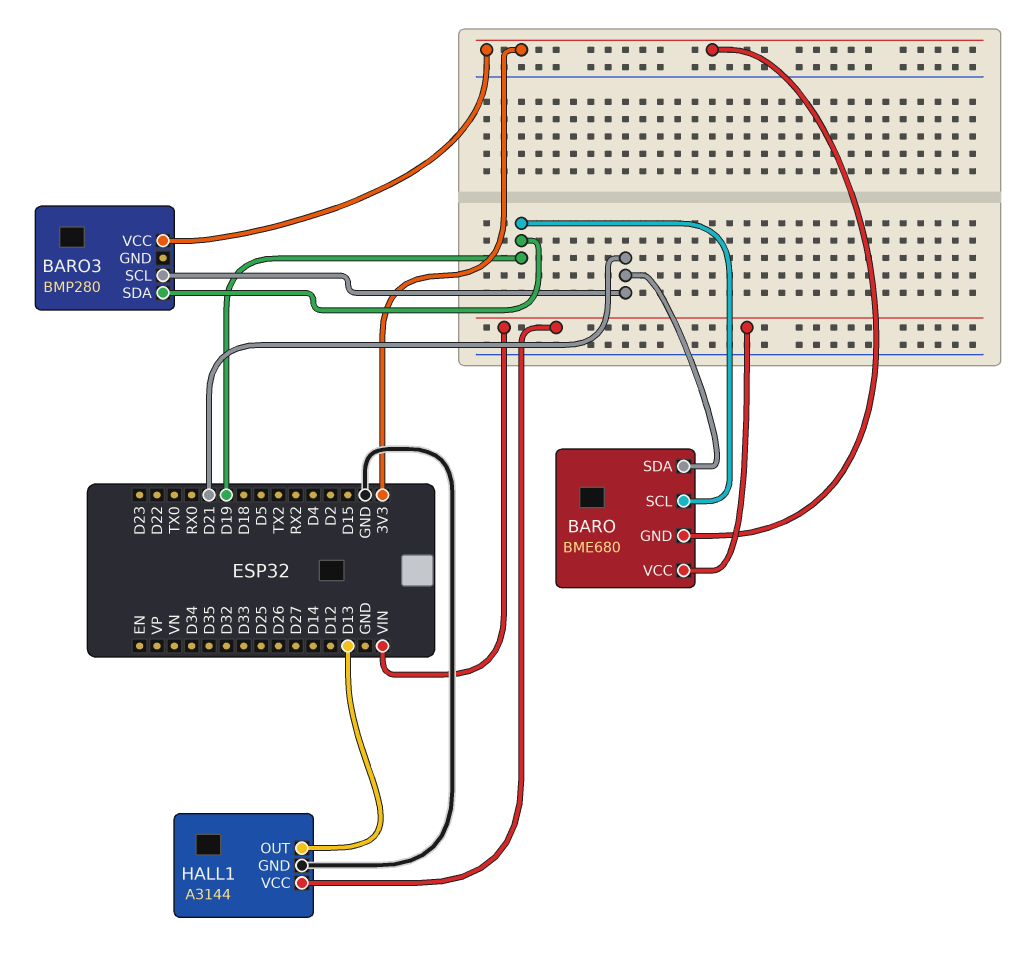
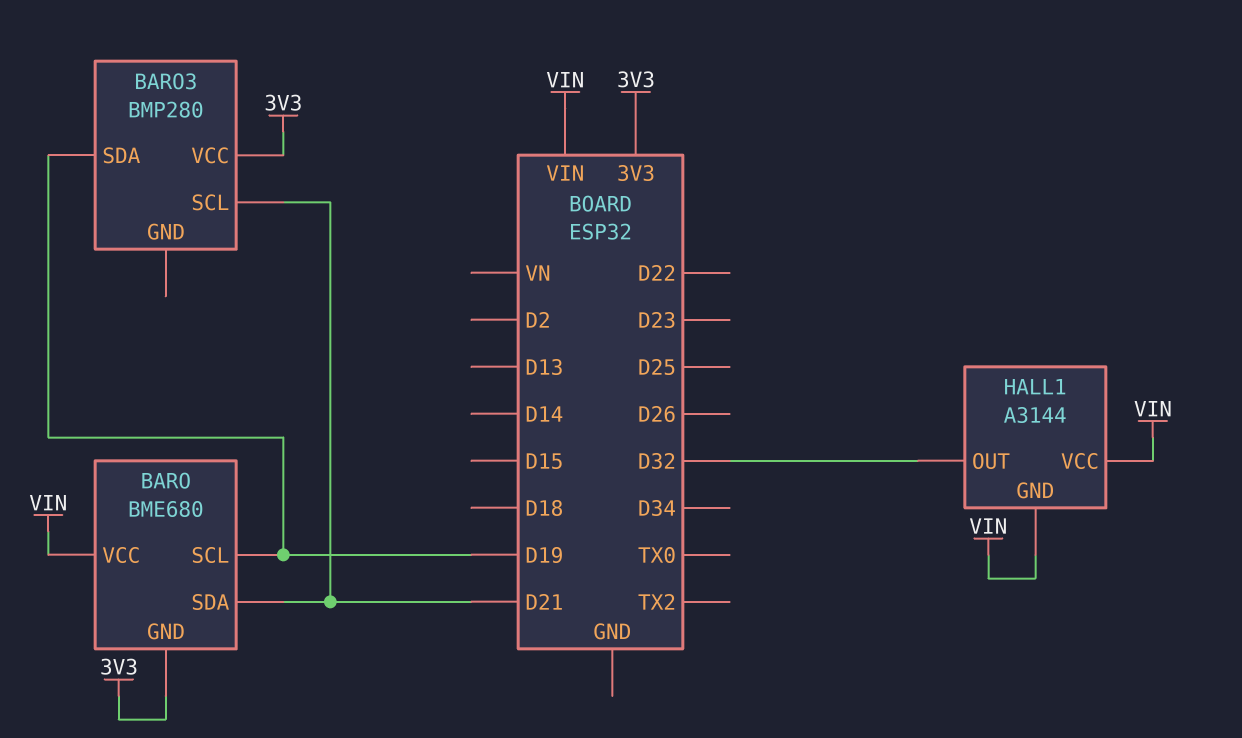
HALL1 pin GND: GND -> VIN
HALL1 pin OUT: D13 -> D32

